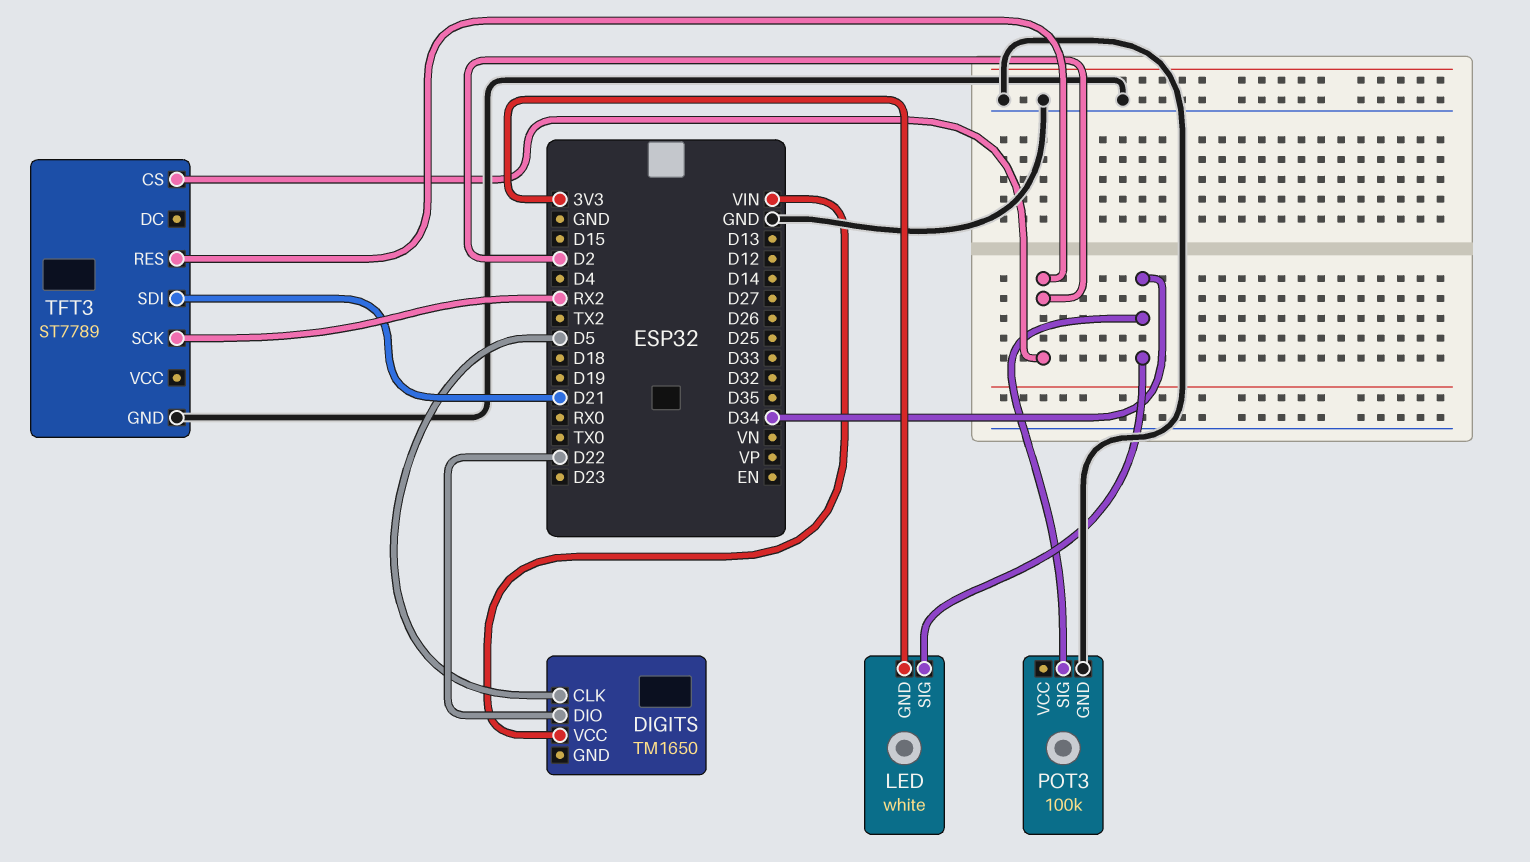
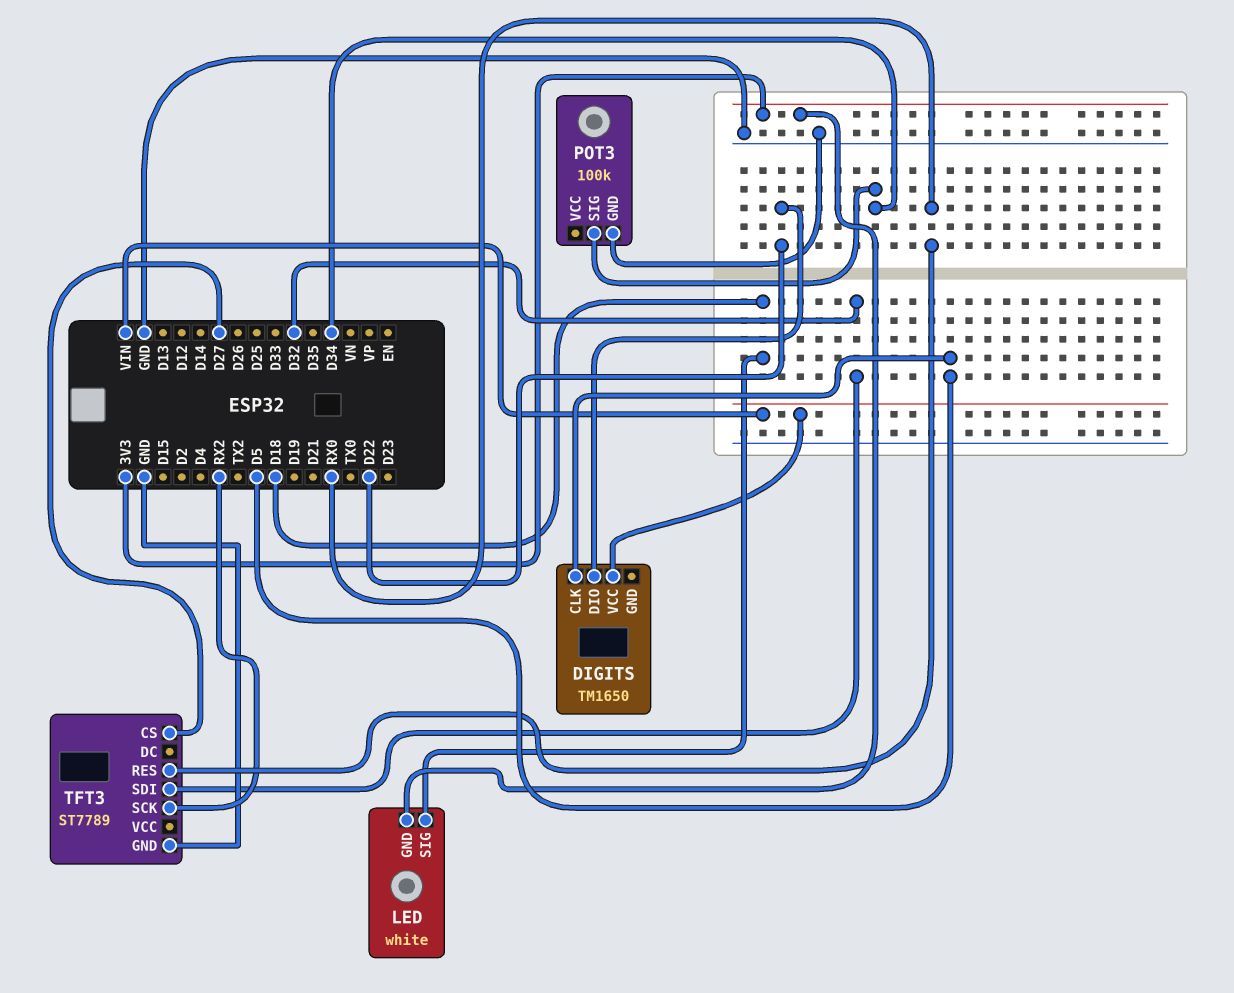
LED pin SIG: D34 -> D18
TFT3 pin CS: D2 -> D27
TFT3 pin RES: D2 -> RX0
TFT3 pin SDI: D21 -> D32

